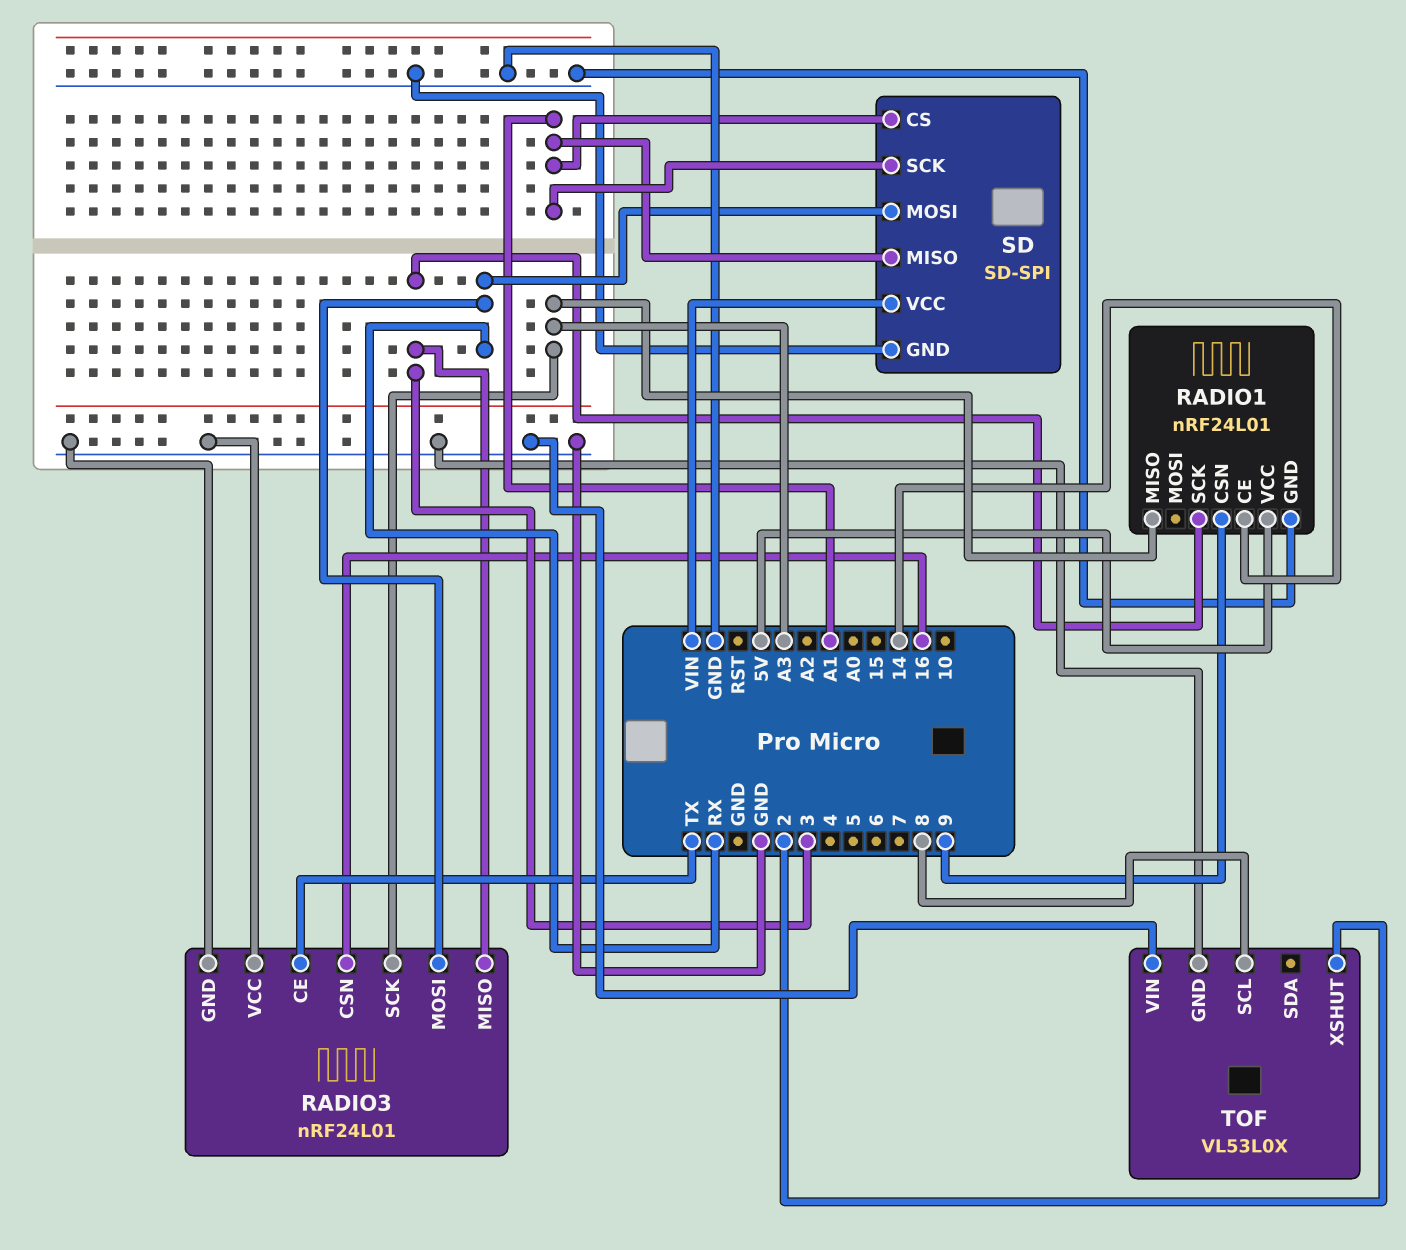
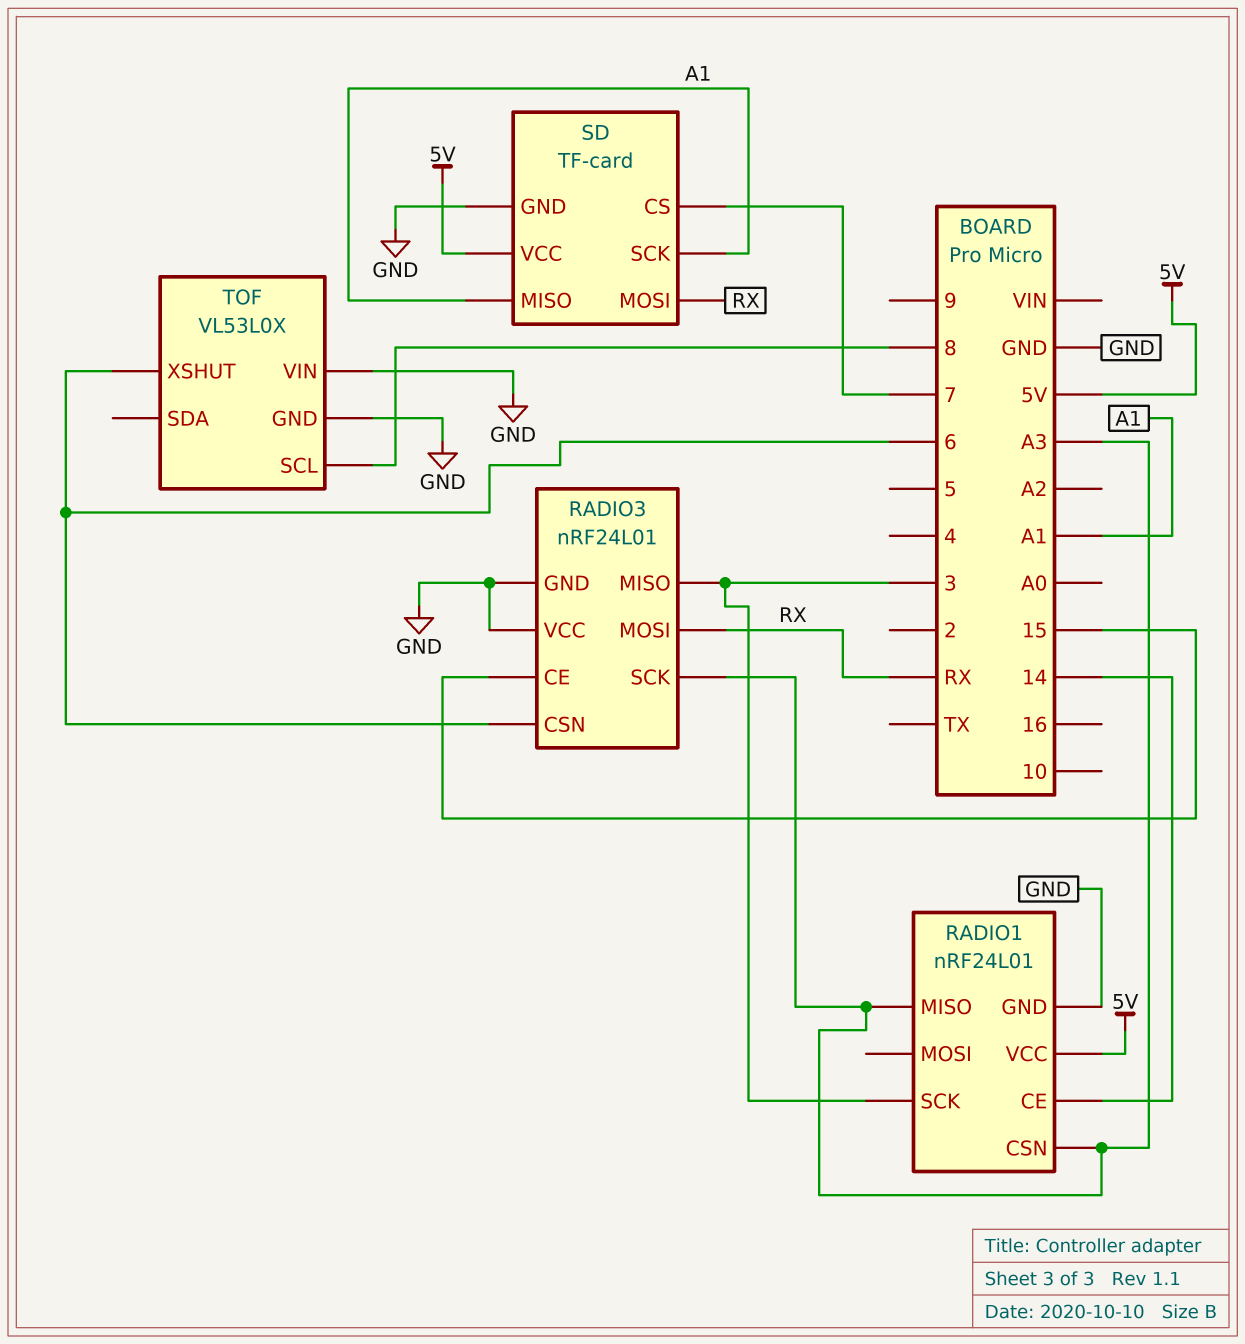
RADIO1 pin CSN: 9 -> A3
RADIO3 pin CE: TX -> 15
RADIO3 pin CSN: 16 -> 6
SD: SD-SPI -> TF-card
SD pin CS: A1 -> 7
SD pin VCC: VIN -> 5V
TOF pin XSHUT: 2 -> 6

